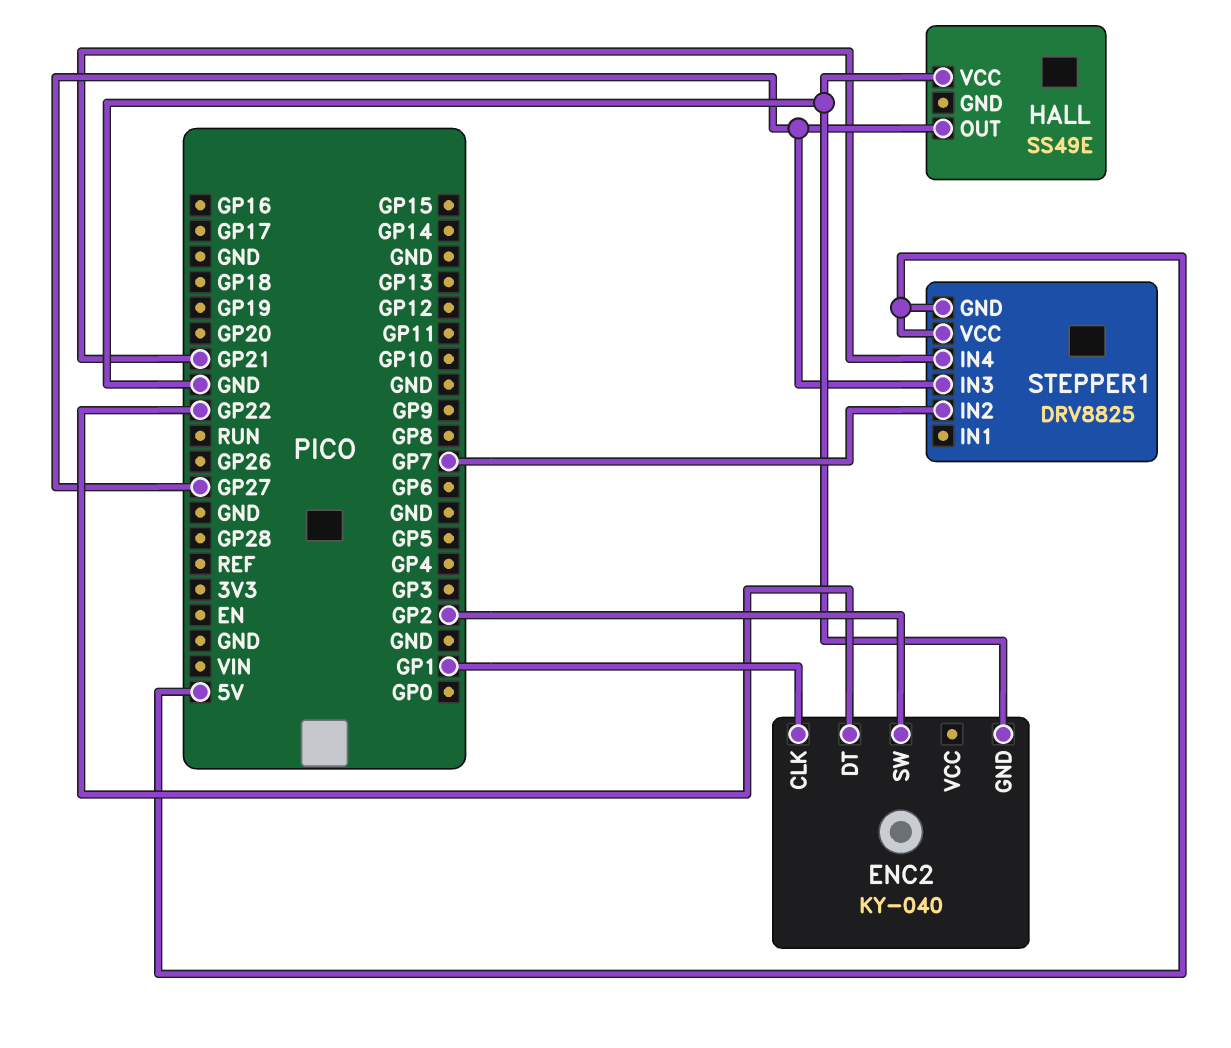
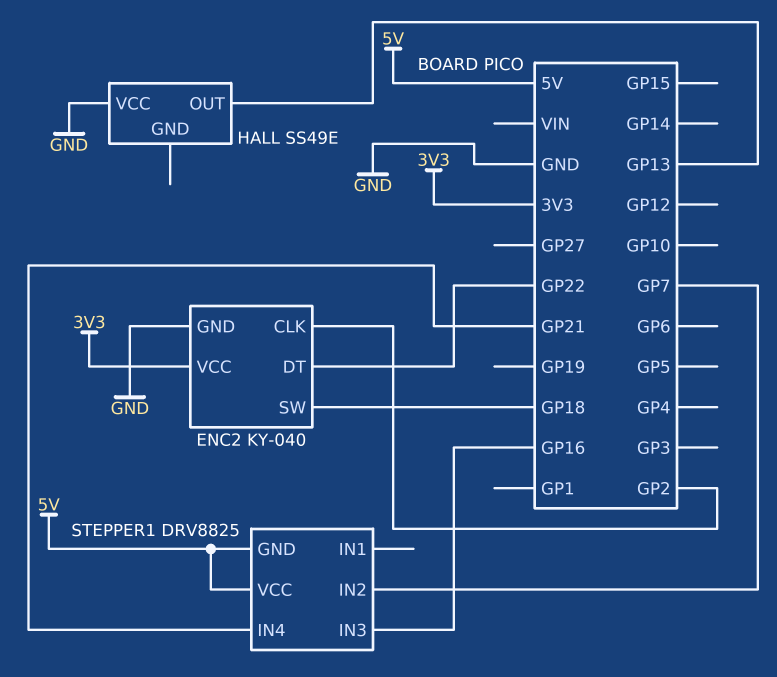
ENC2 pin CLK: GP1 -> GP2
ENC2 pin SW: GP2 -> GP18
ENC2 pin VCC: none -> 3V3
HALL pin OUT: GP27 -> GP13
STEPPER1 pin IN3: GP27 -> GP16

